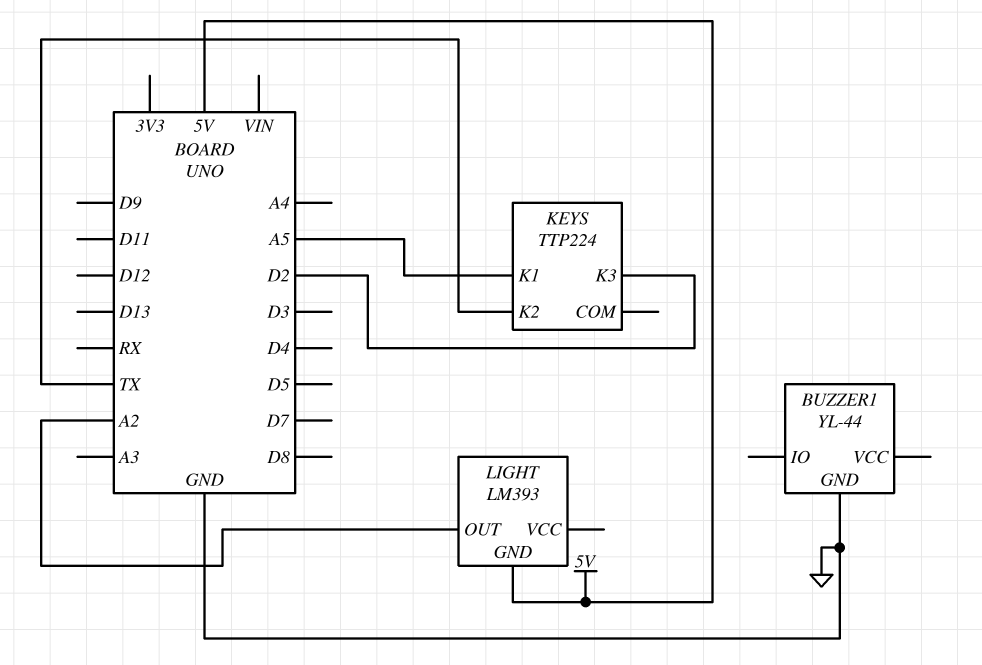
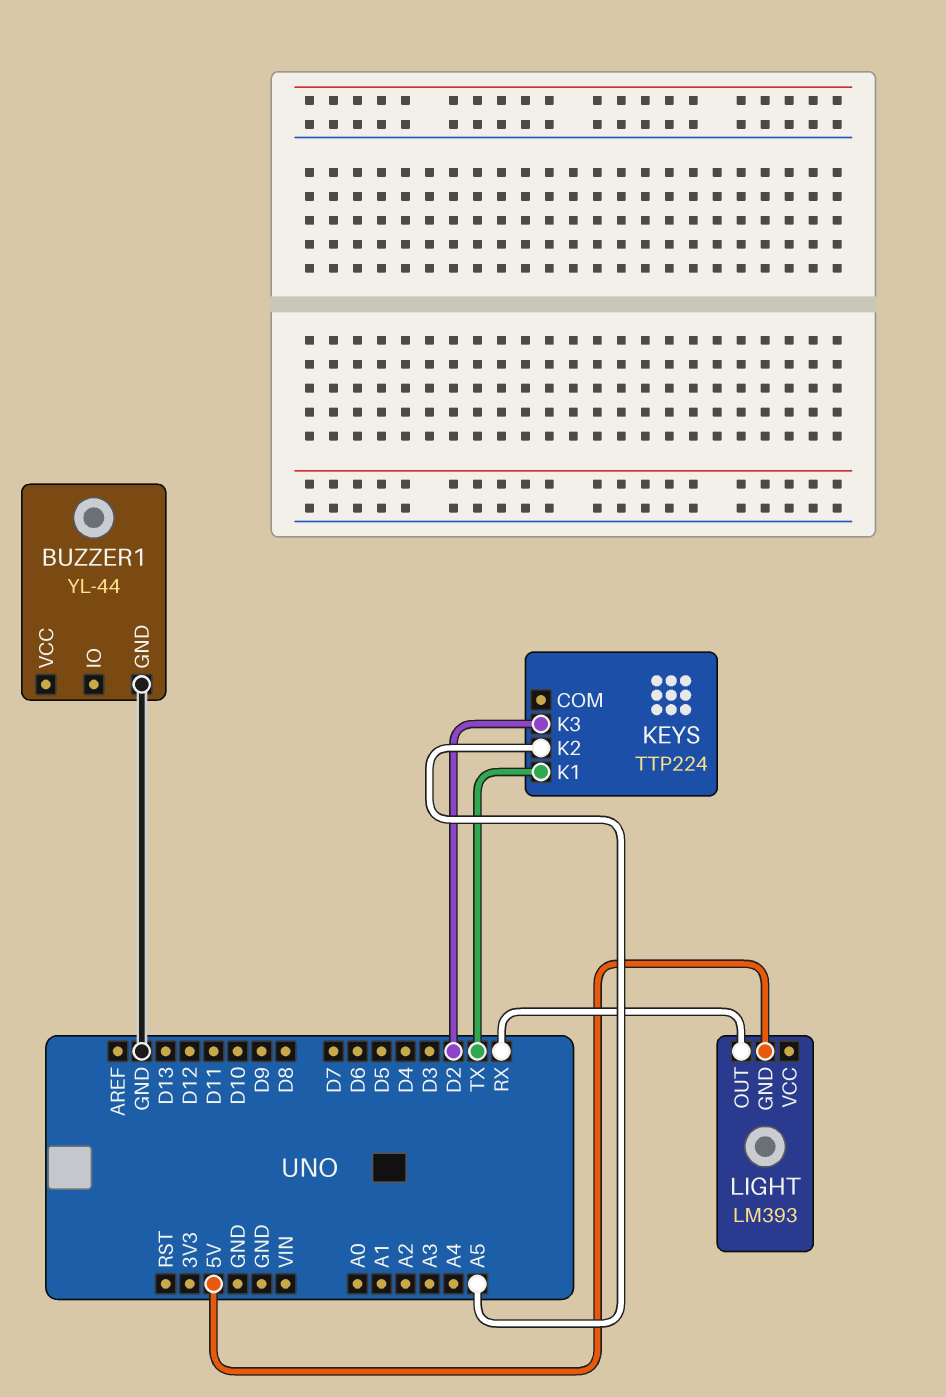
KEYS pin K1: A5 -> TX
KEYS pin K2: TX -> A5
LIGHT pin OUT: A2 -> RX

